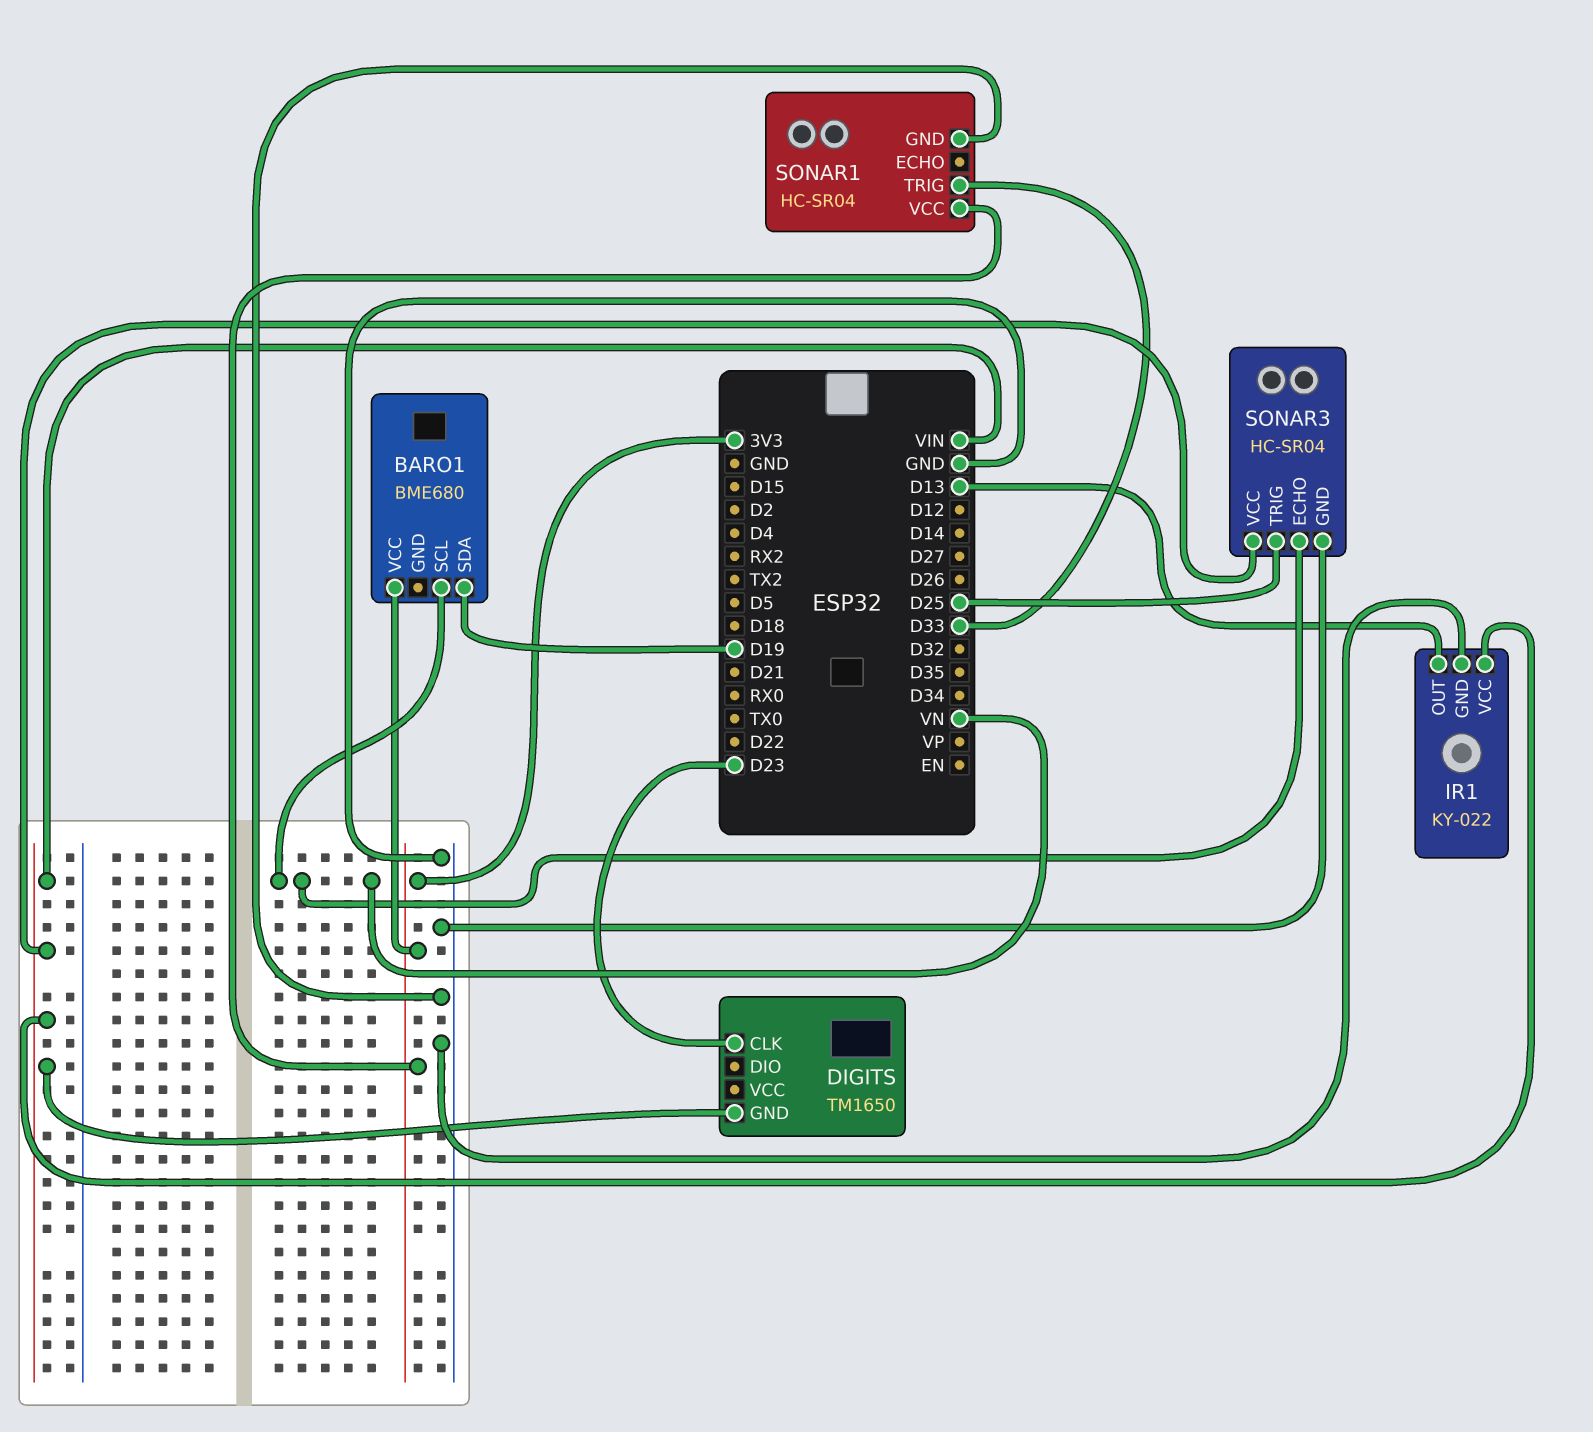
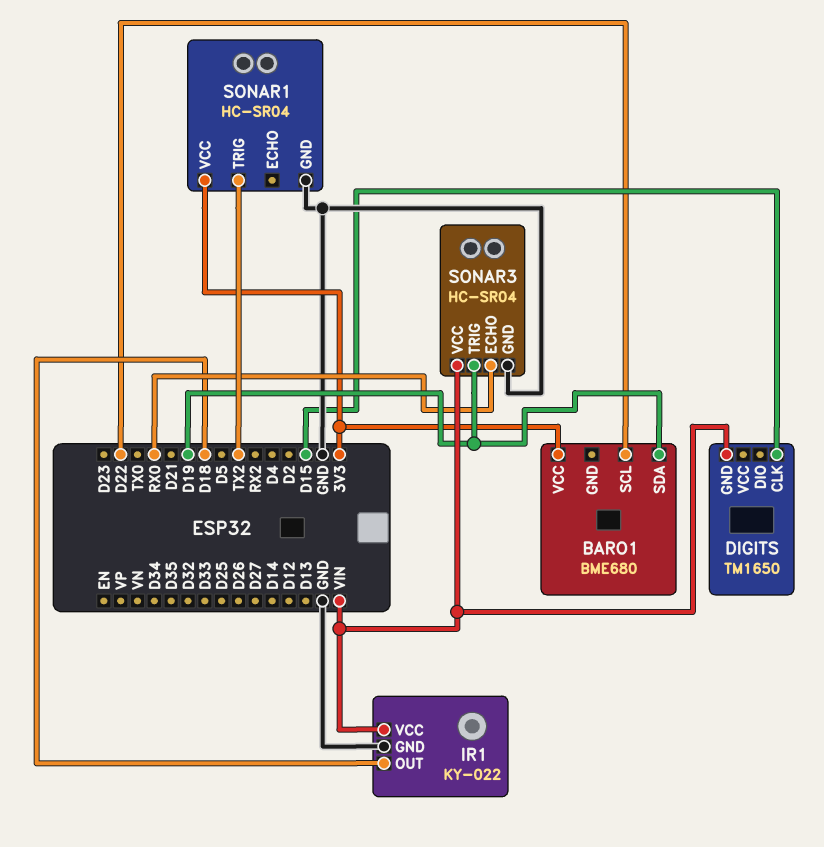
BARO1 pin SCL: VN -> D22
DIGITS pin CLK: D23 -> D15
IR1 pin OUT: D13 -> D18
SONAR1 pin TRIG: D33 -> TX2
SONAR3 pin ECHO: VN -> RX0
SONAR3 pin TRIG: D25 -> D19

